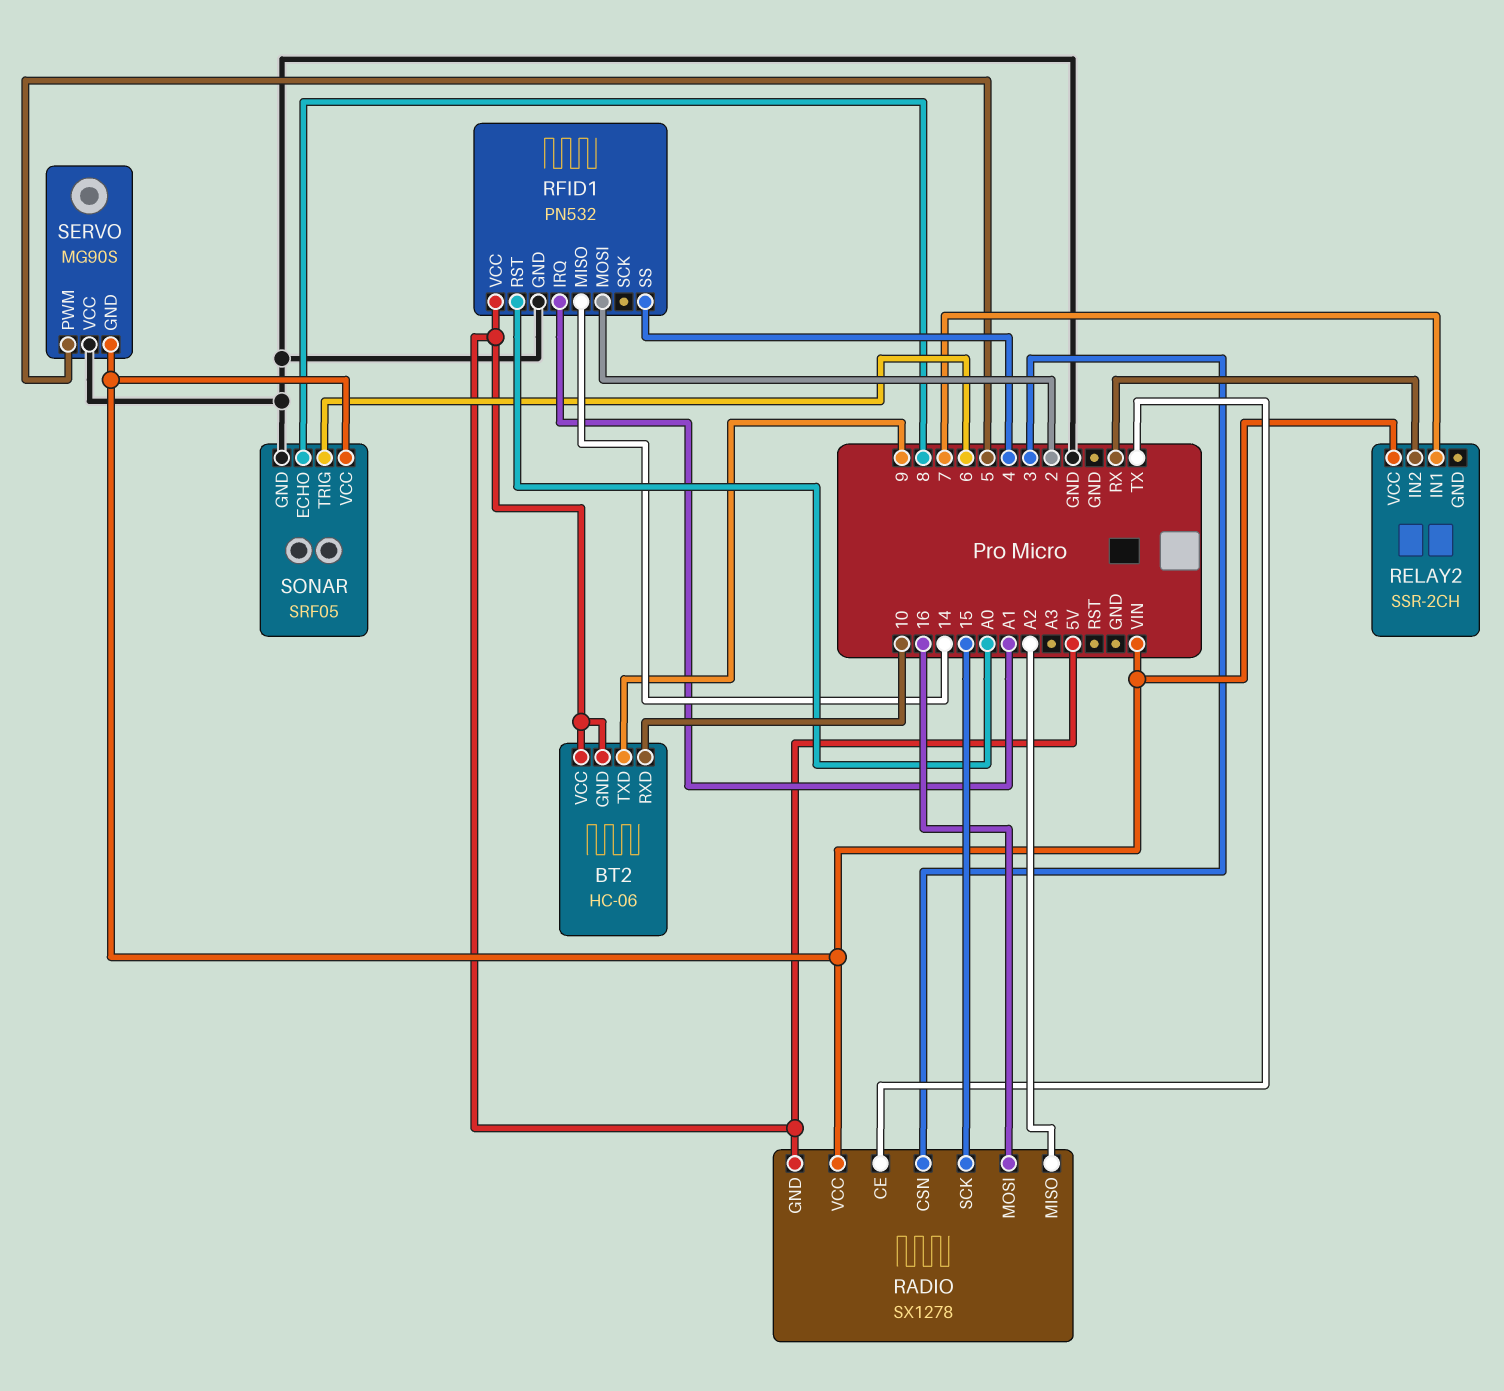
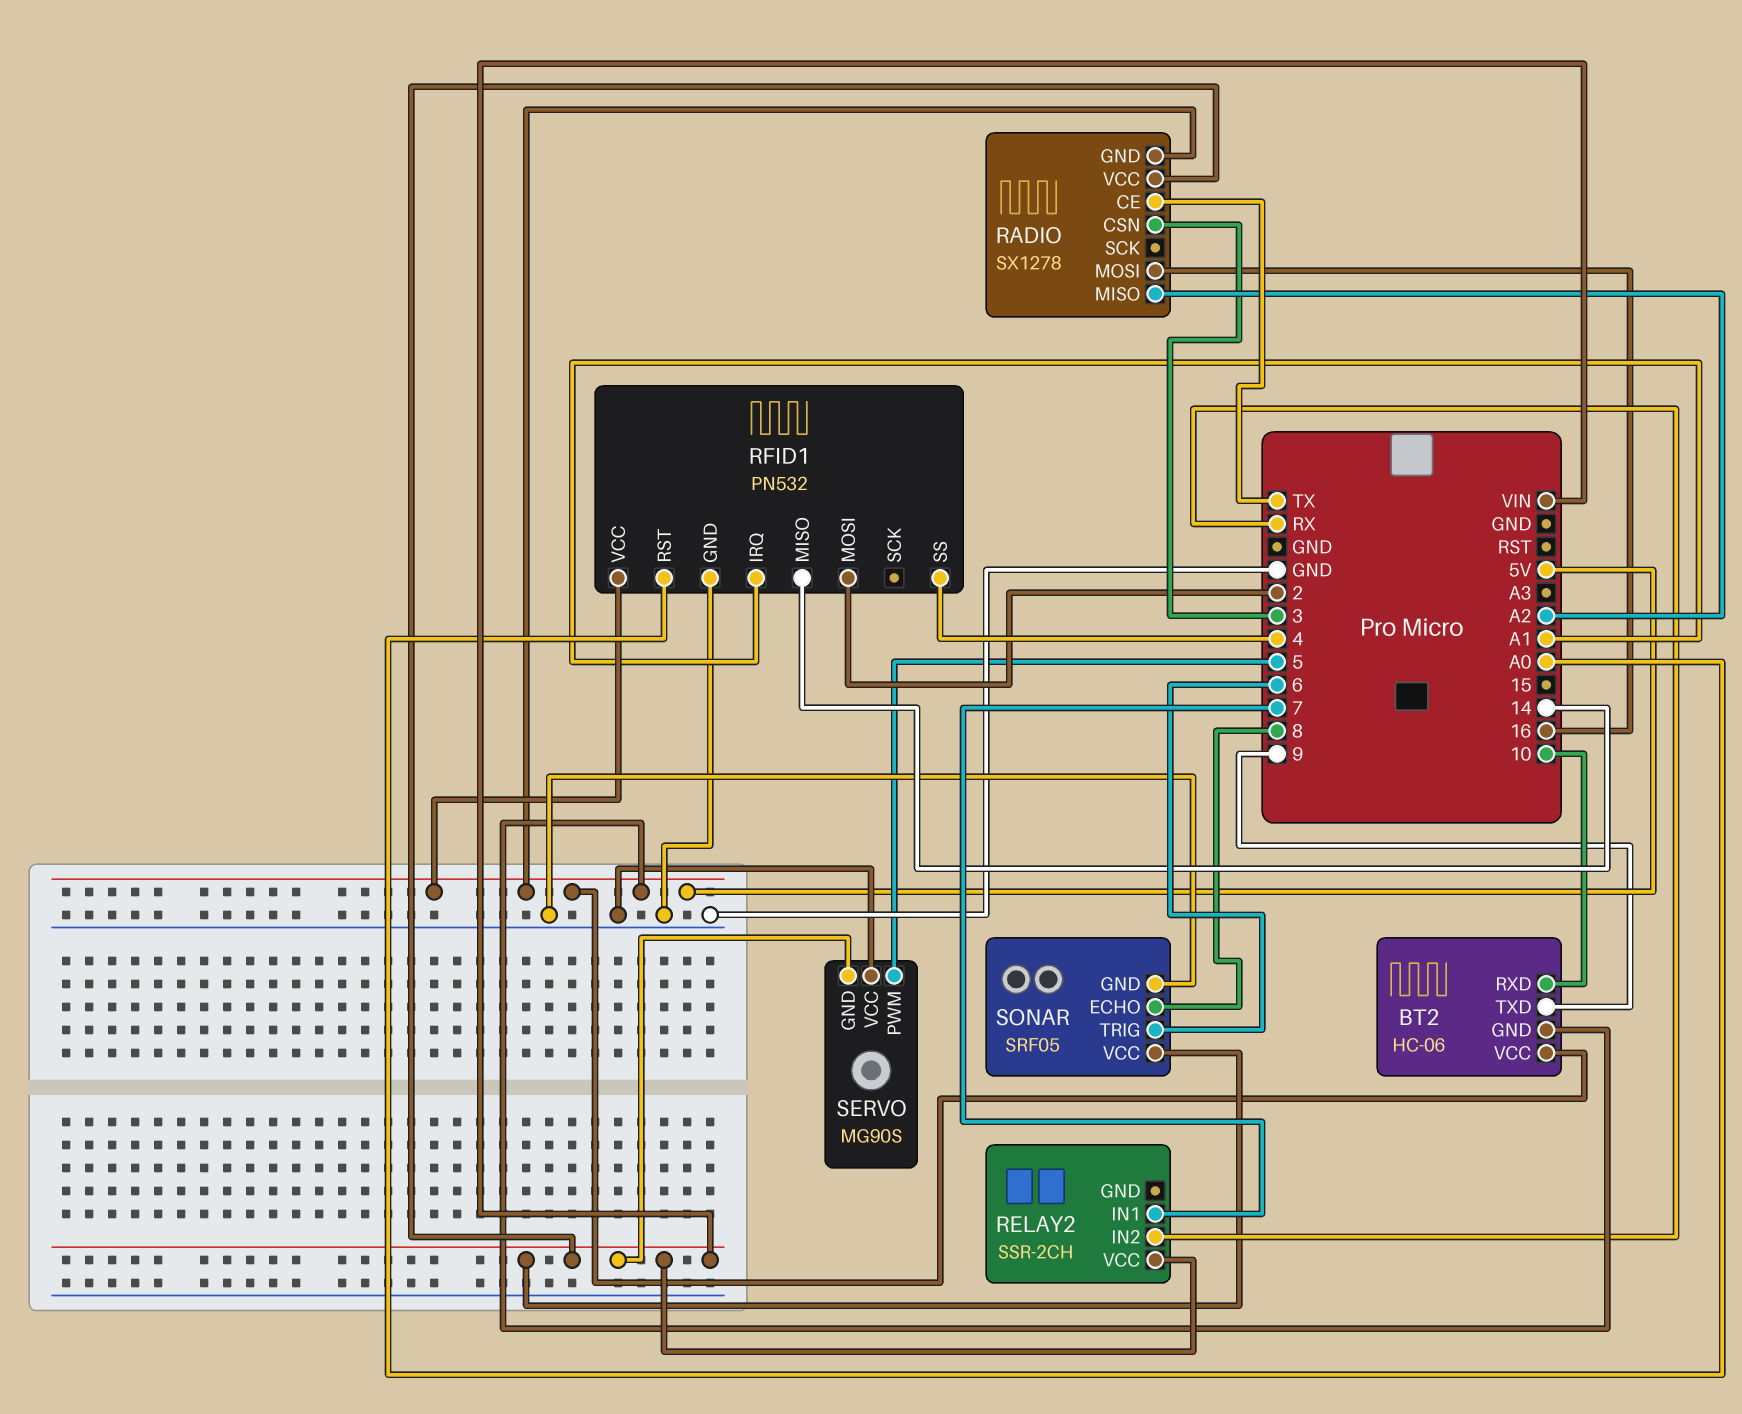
RADIO pin SCK: 15 -> none

